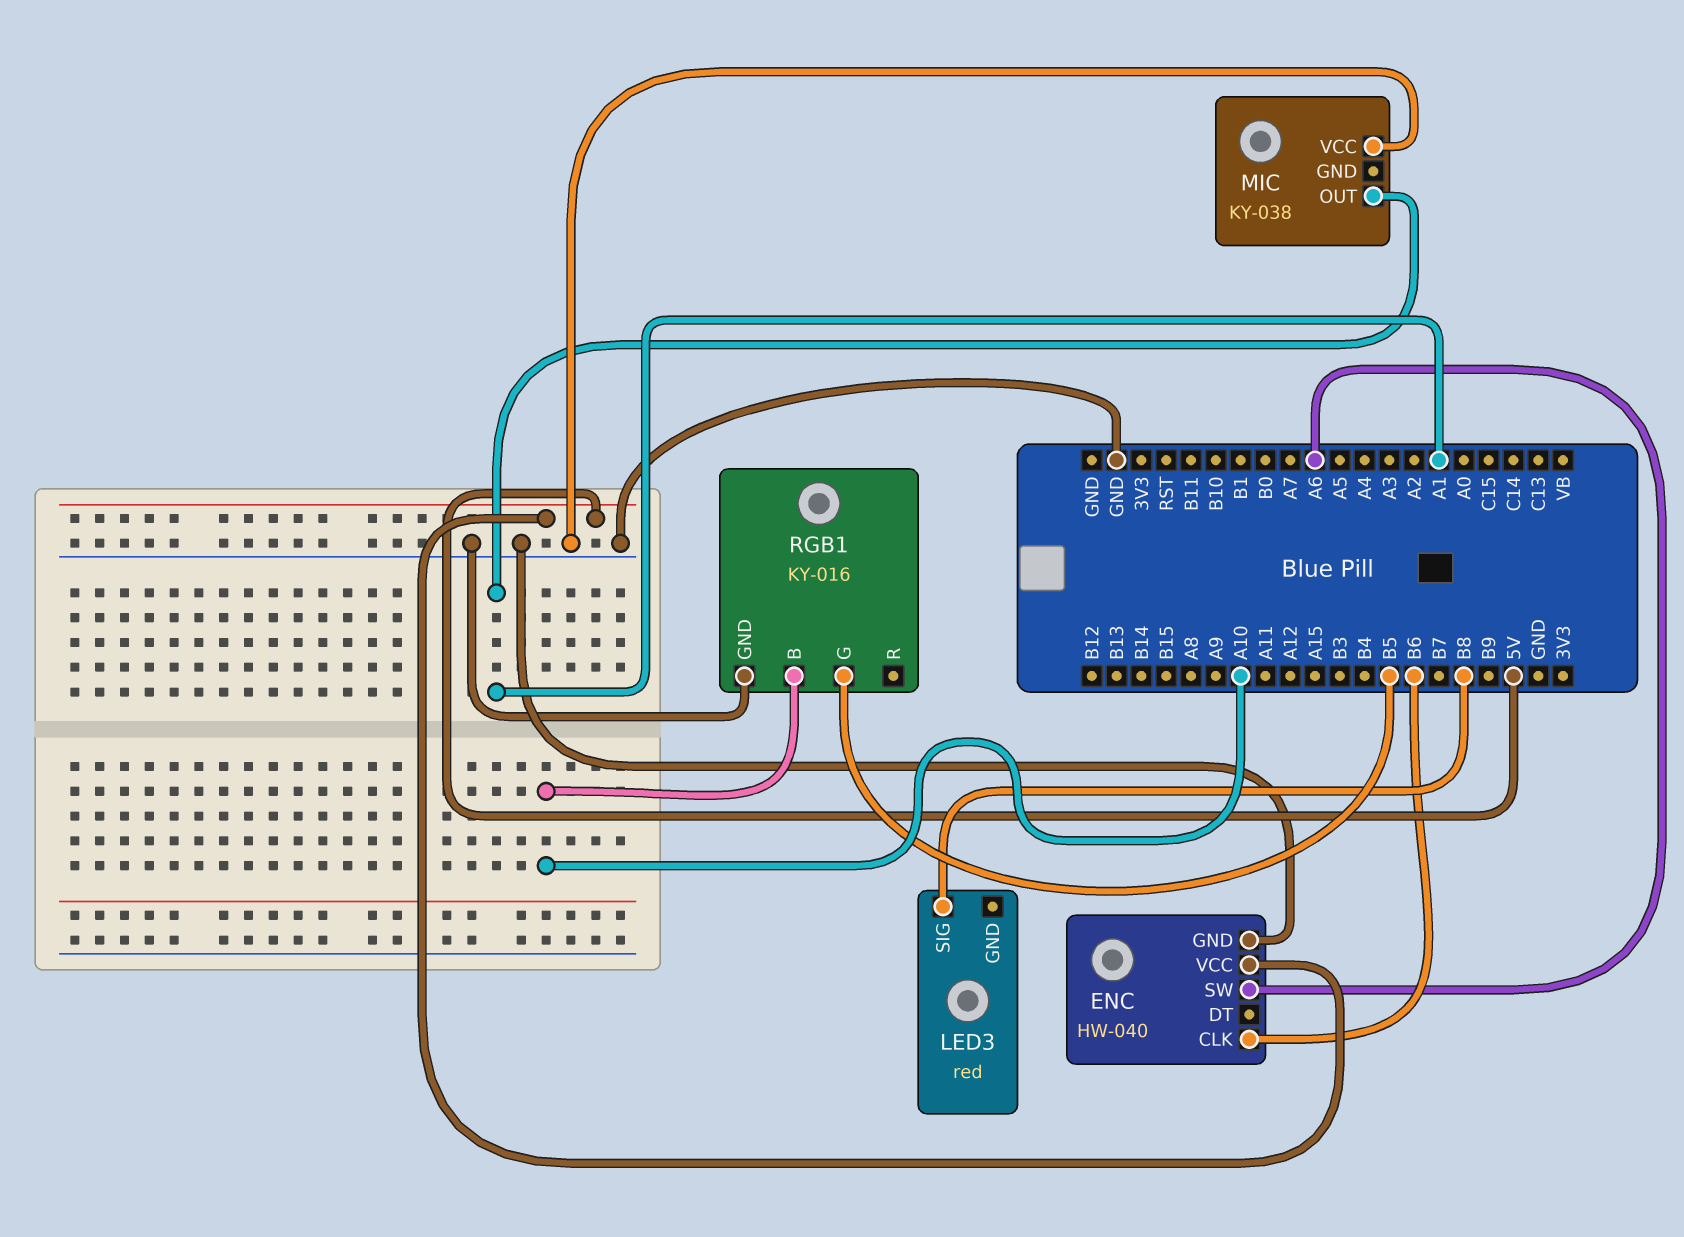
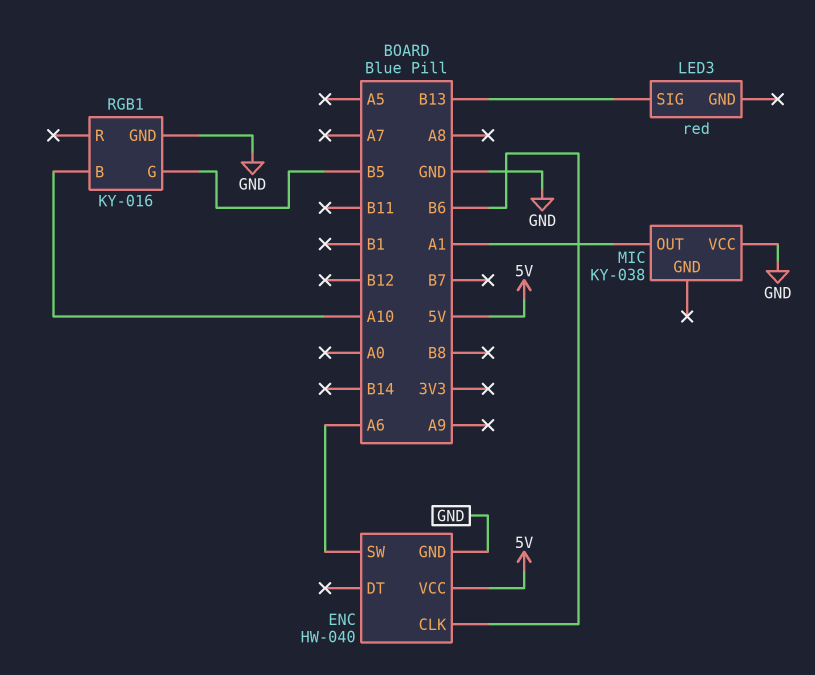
LED3 pin SIG: B8 -> B13

